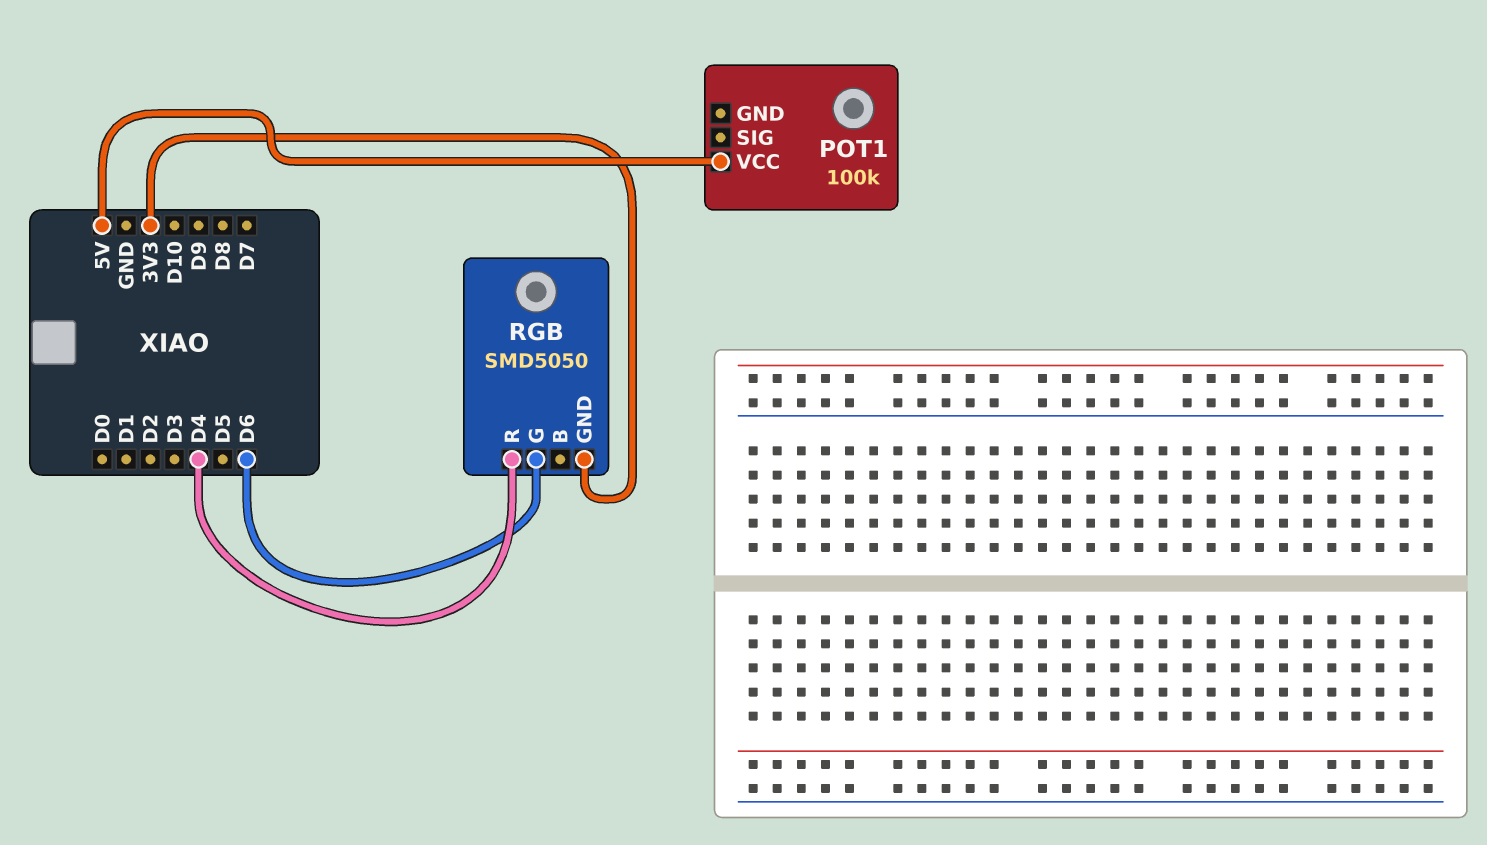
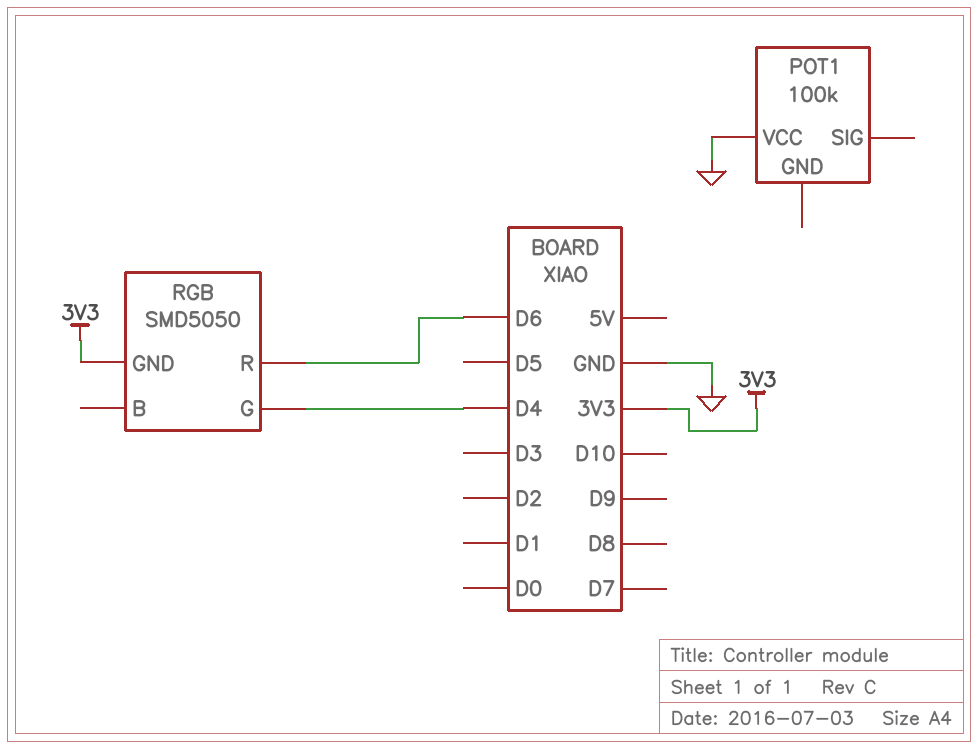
POT1 pin VCC: 5V -> GND
RGB pin G: D6 -> D4
RGB pin R: D4 -> D6

